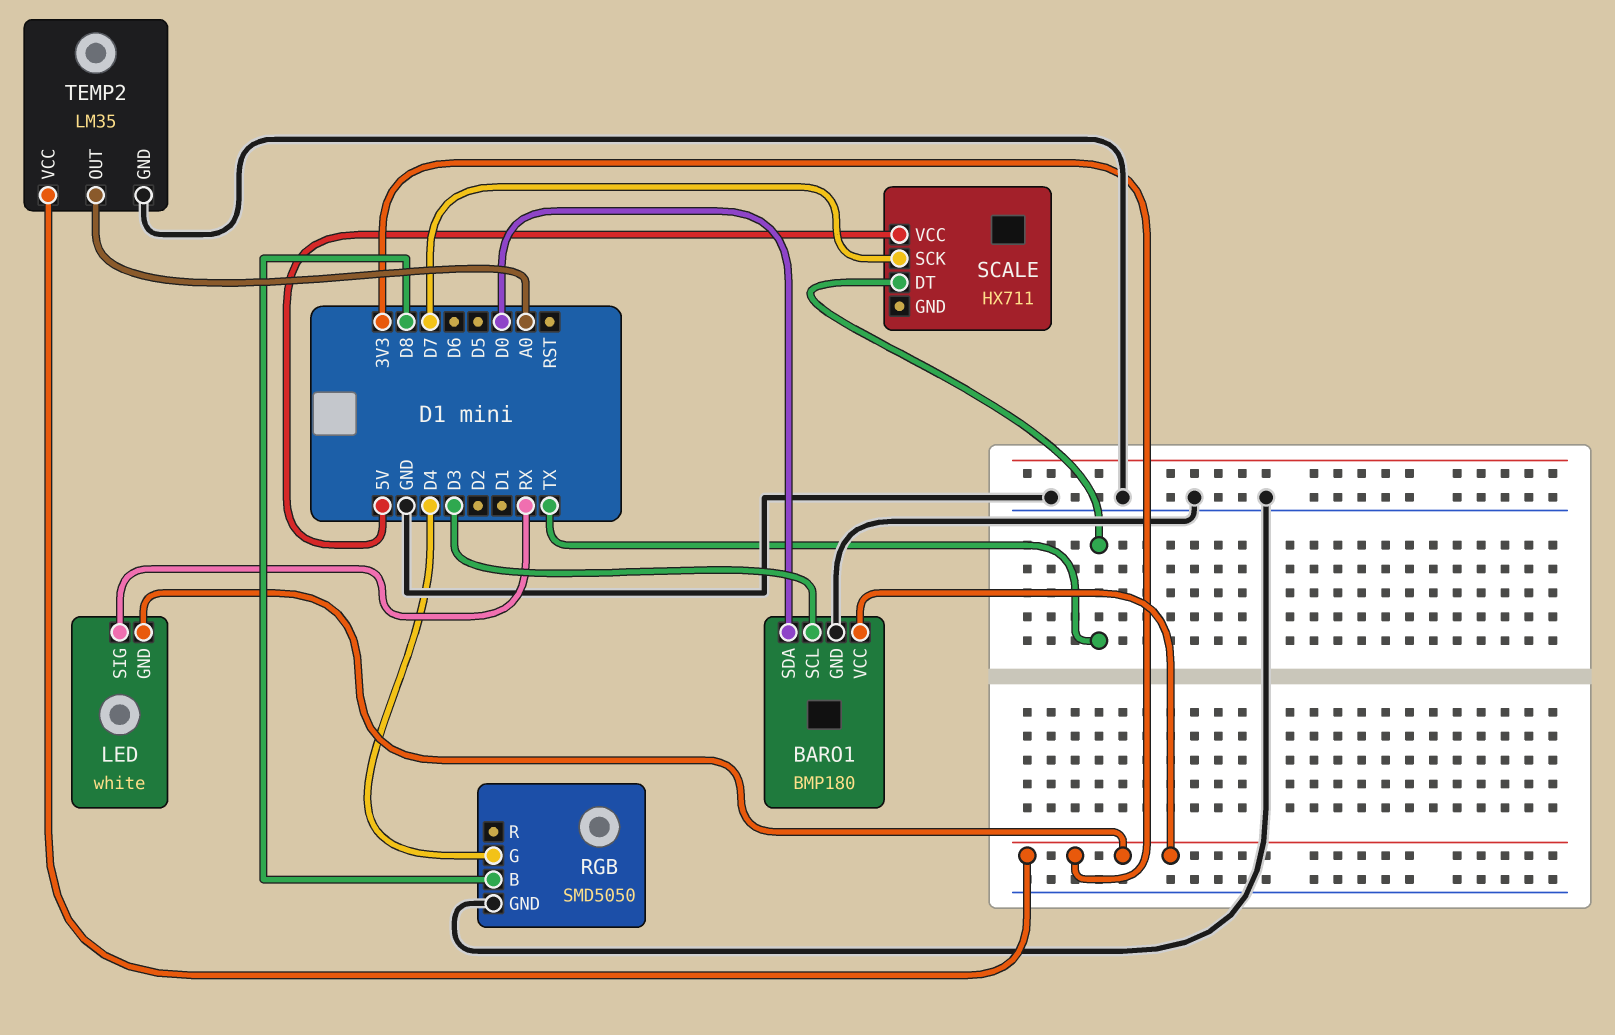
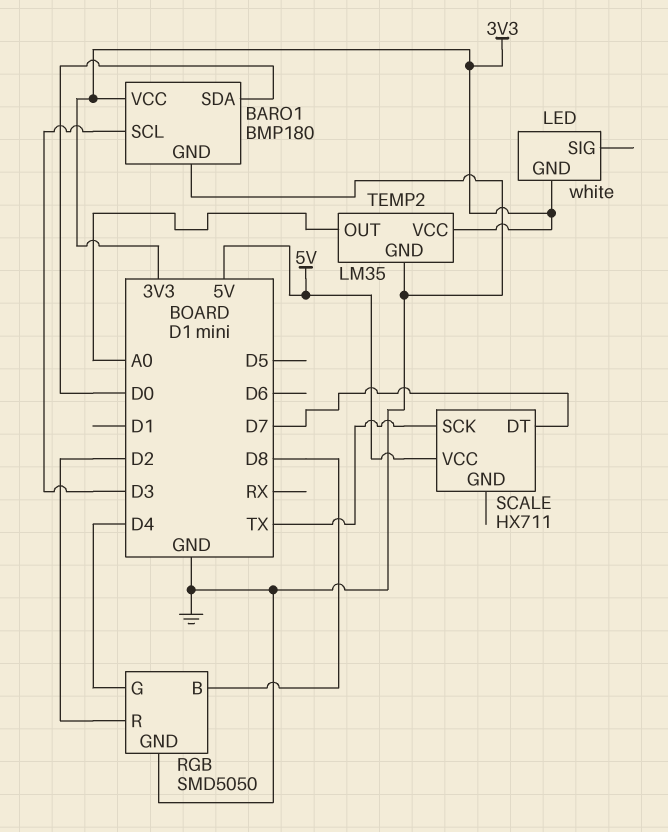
LED pin SIG: RX -> none
RGB pin R: none -> D2
SCALE pin DT: TX -> D7
SCALE pin SCK: D7 -> TX

